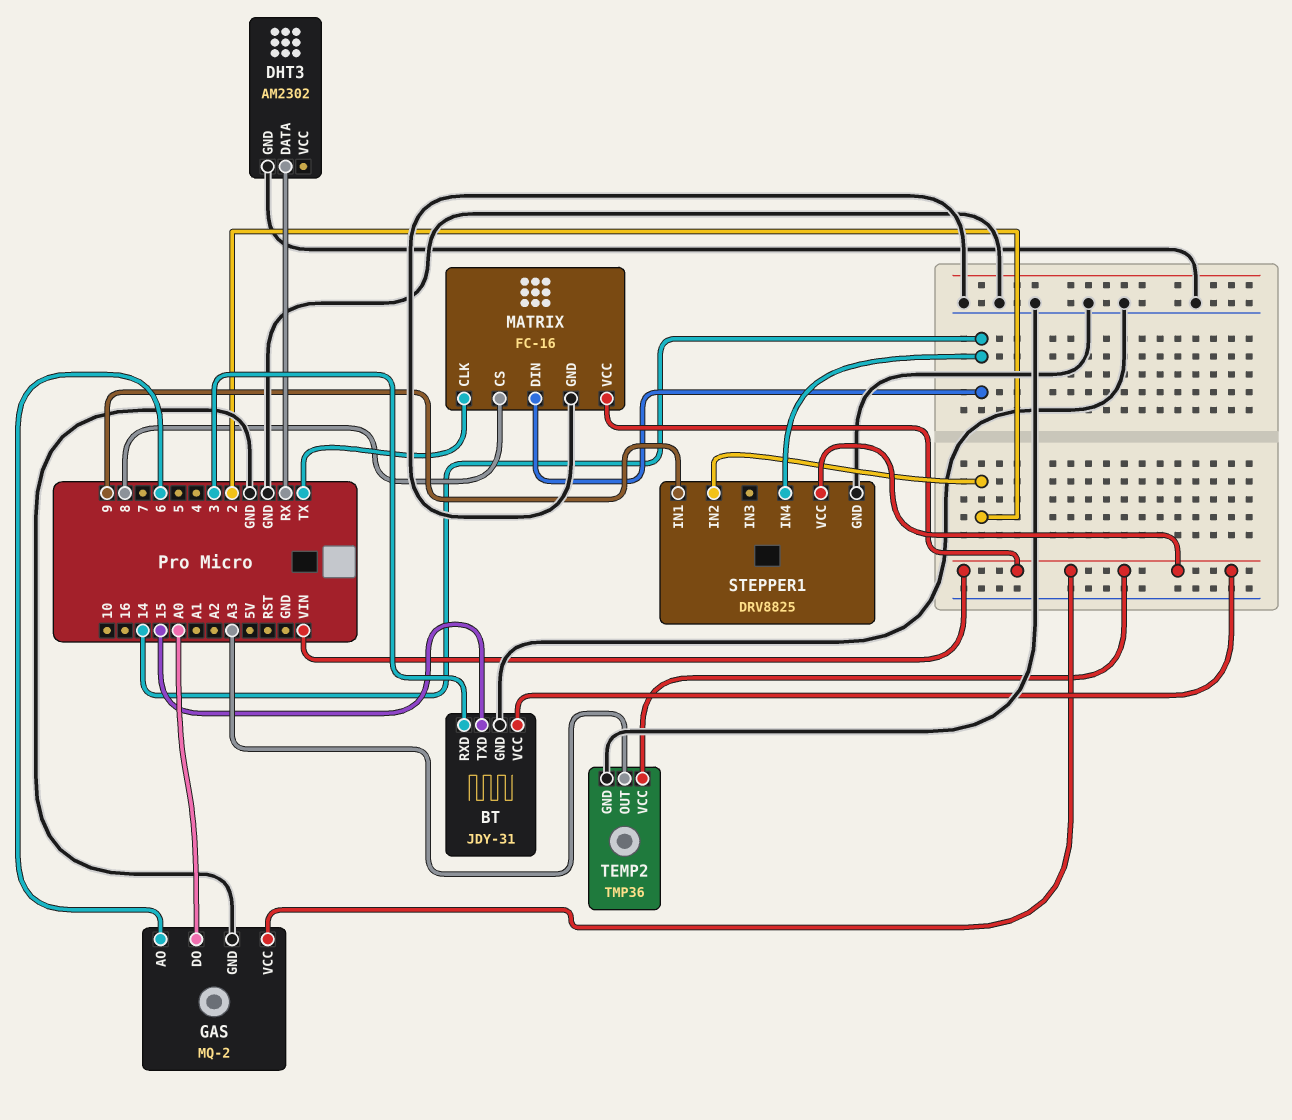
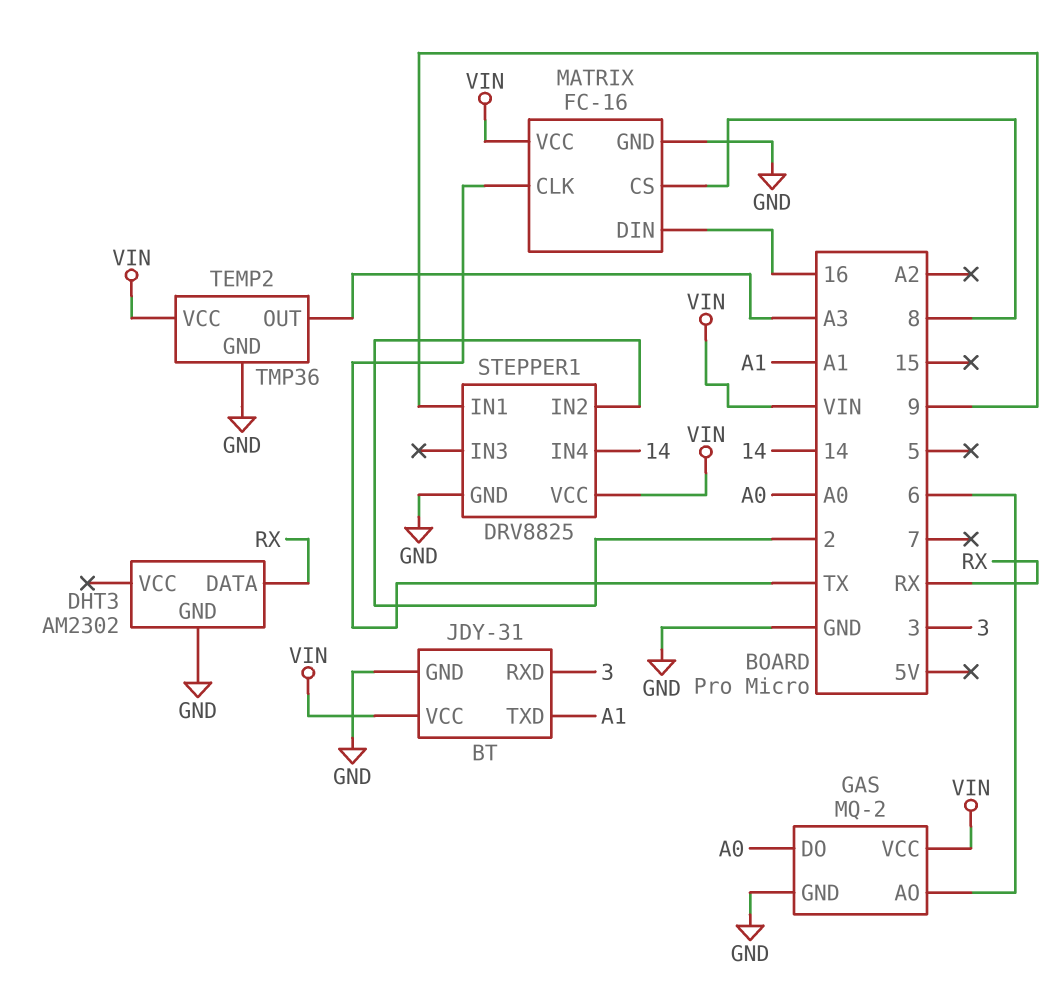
BT pin TXD: 15 -> A1
MATRIX pin DIN: 14 -> 16

